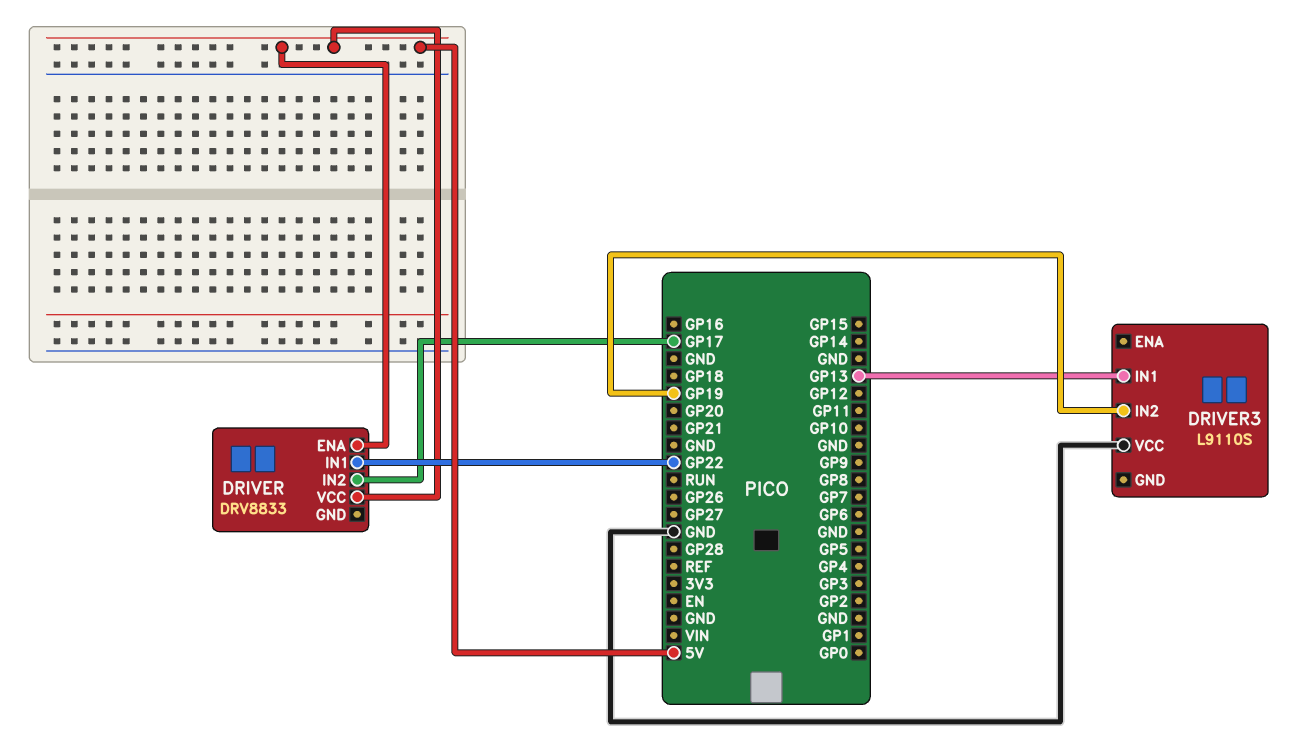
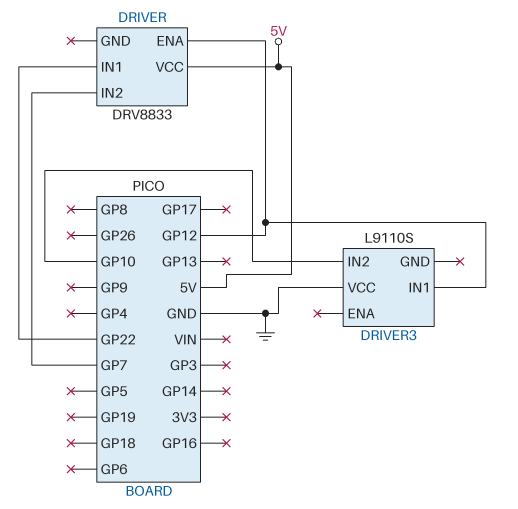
DRIVER pin ENA: 5V -> GP12
DRIVER pin IN2: GP17 -> GP7
DRIVER3 pin IN1: GP13 -> GP12
DRIVER3 pin IN2: GP19 -> GP10

